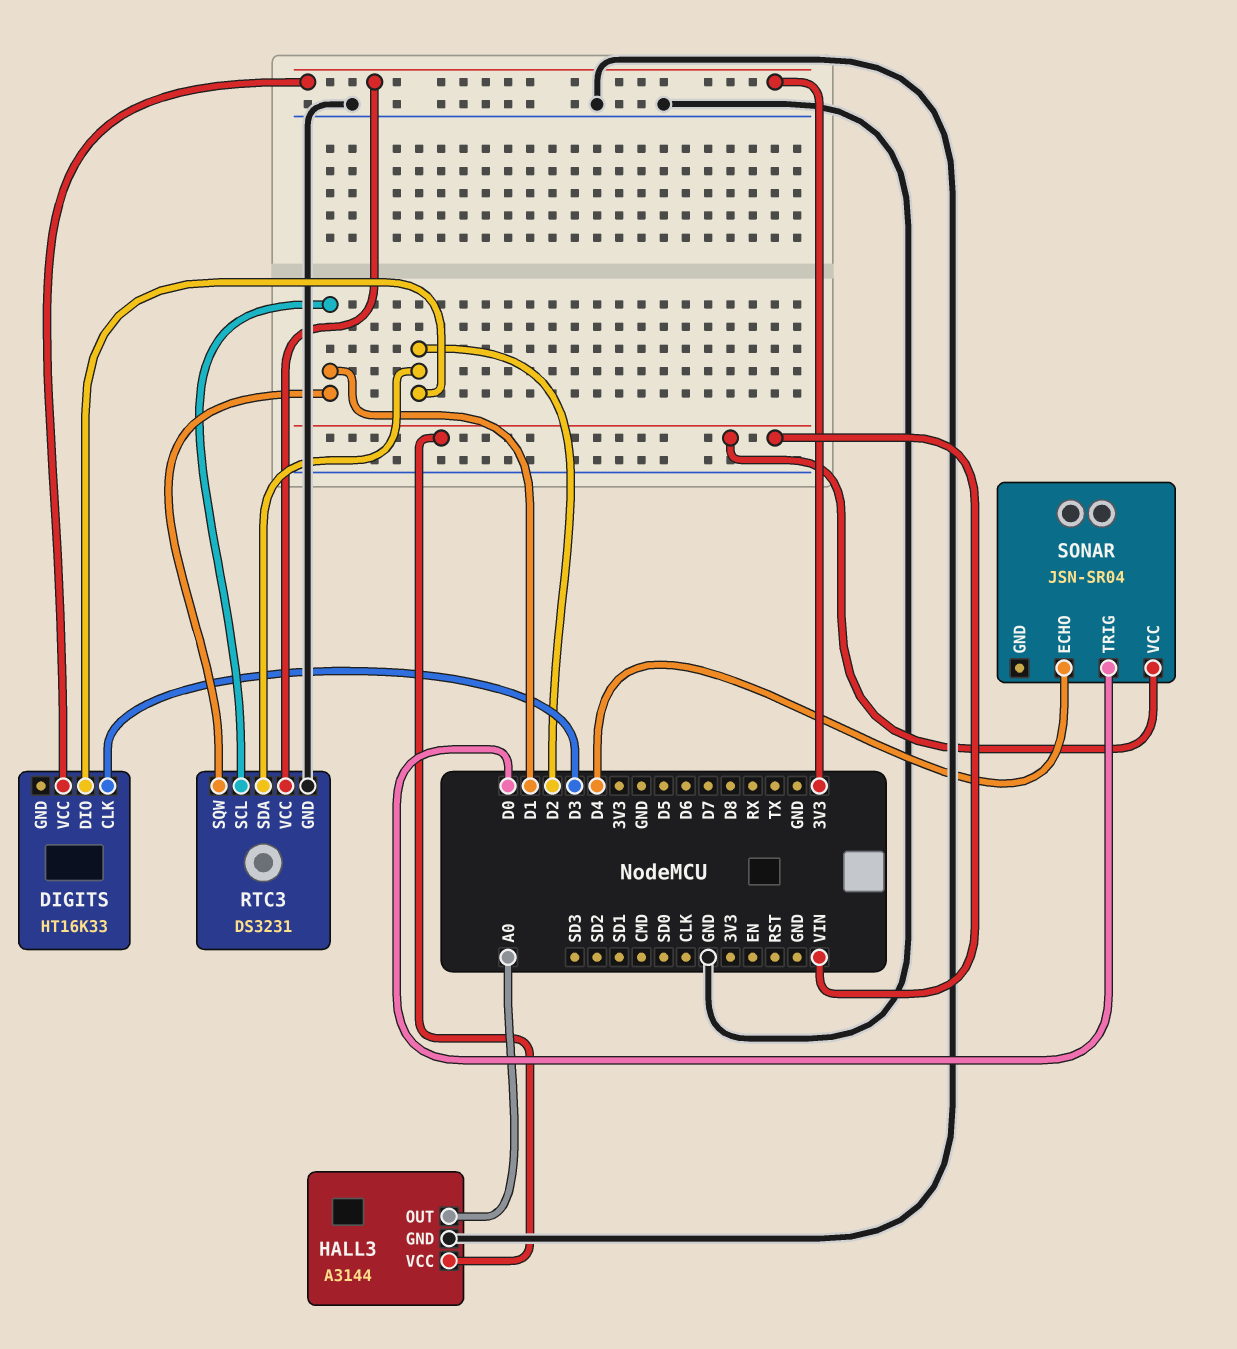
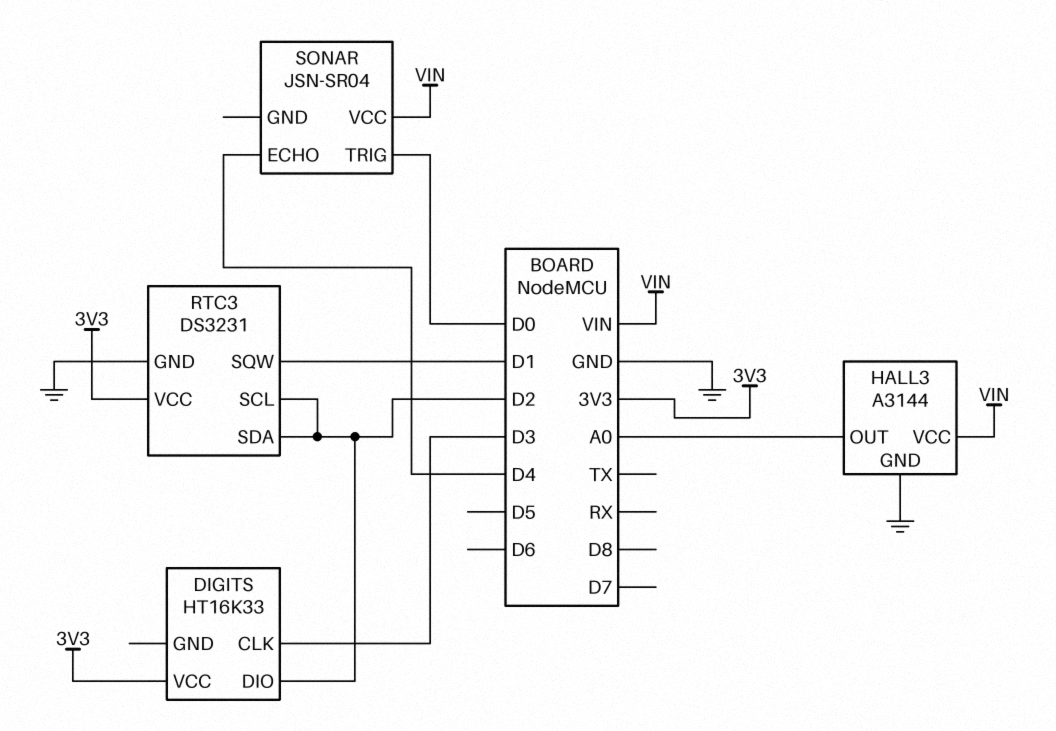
RTC3 pin SCL: D1 -> D2

